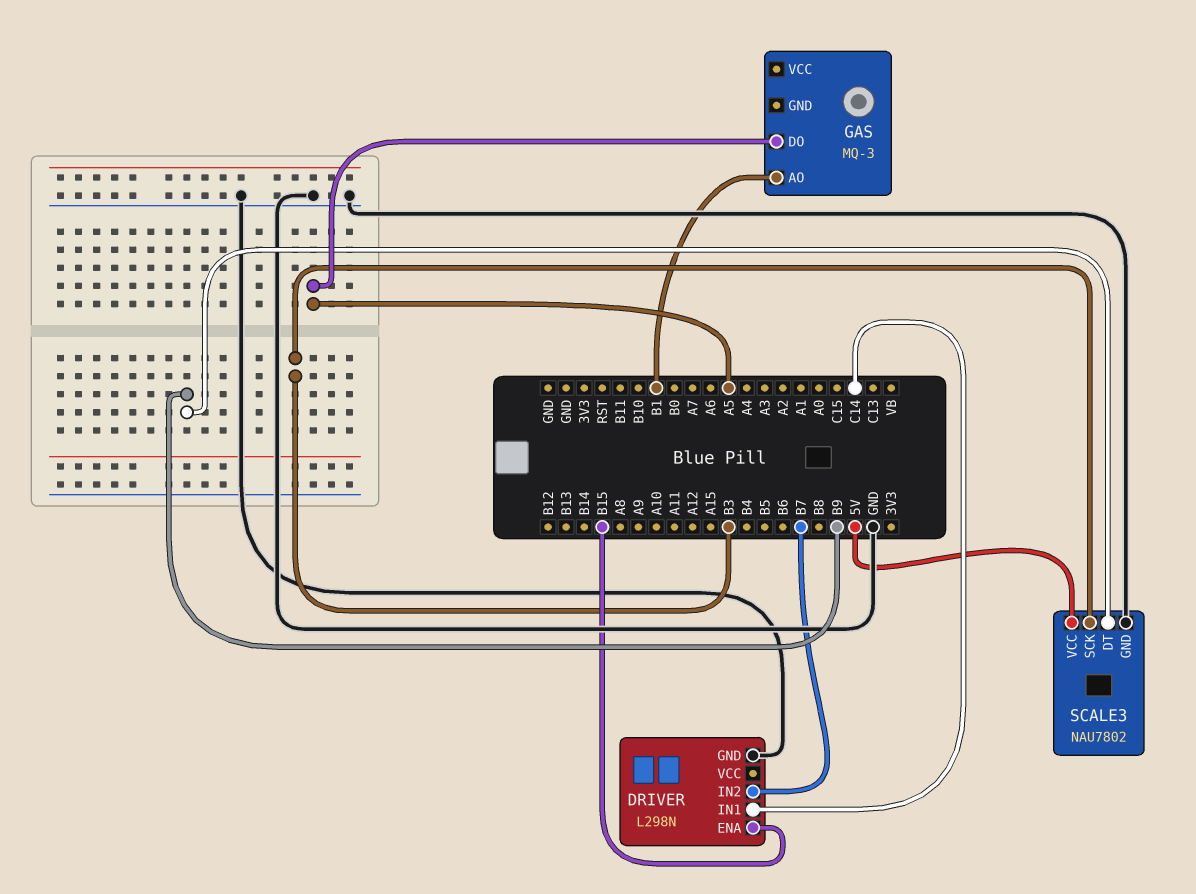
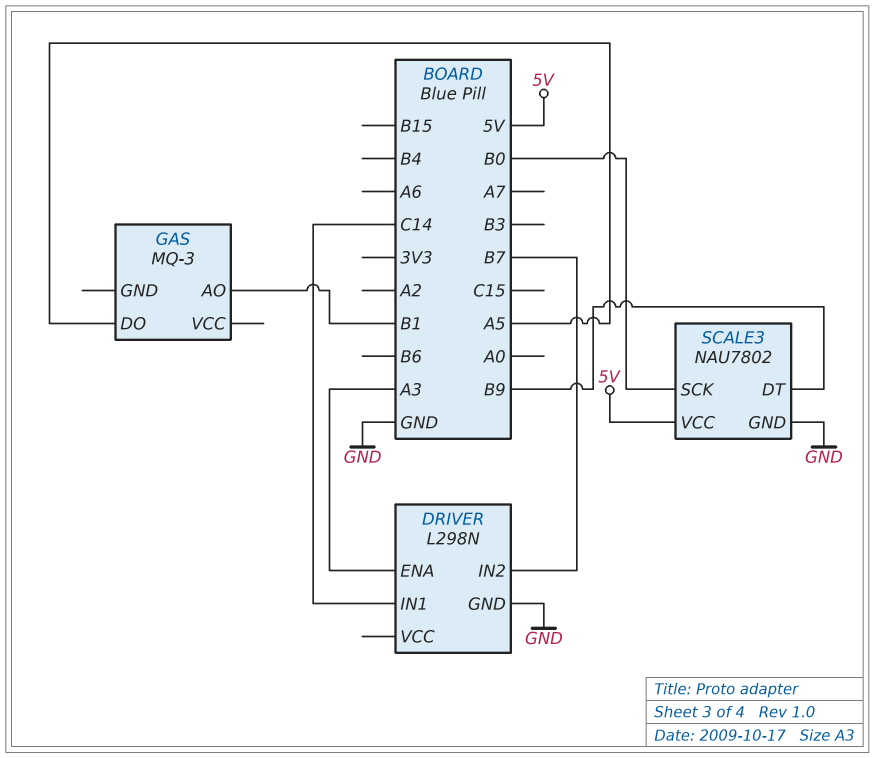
DRIVER pin ENA: B15 -> A3
SCALE3 pin SCK: B3 -> B0

